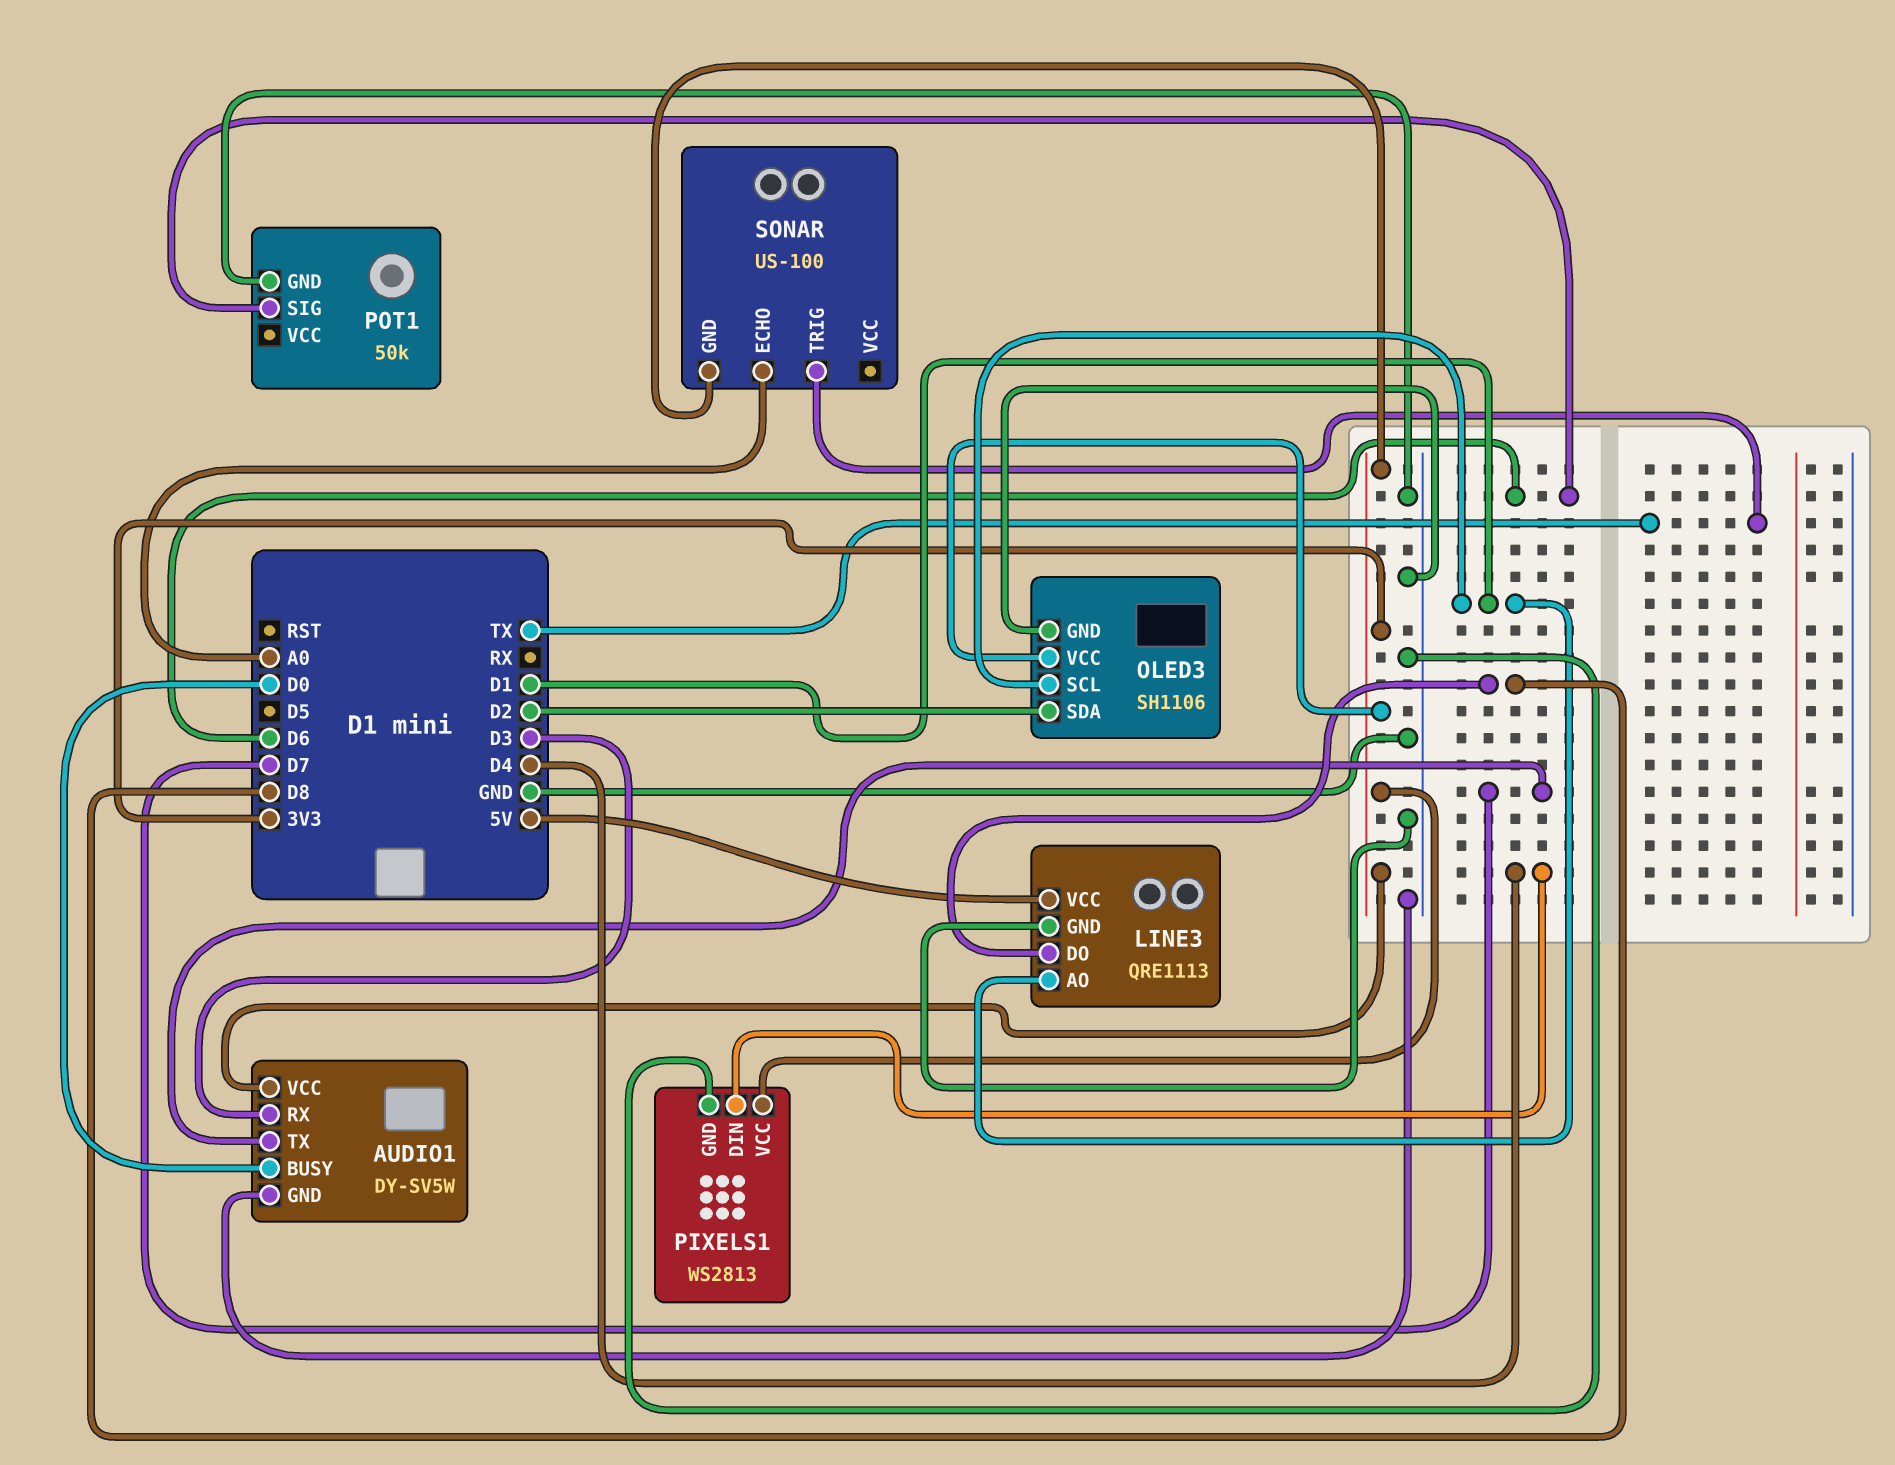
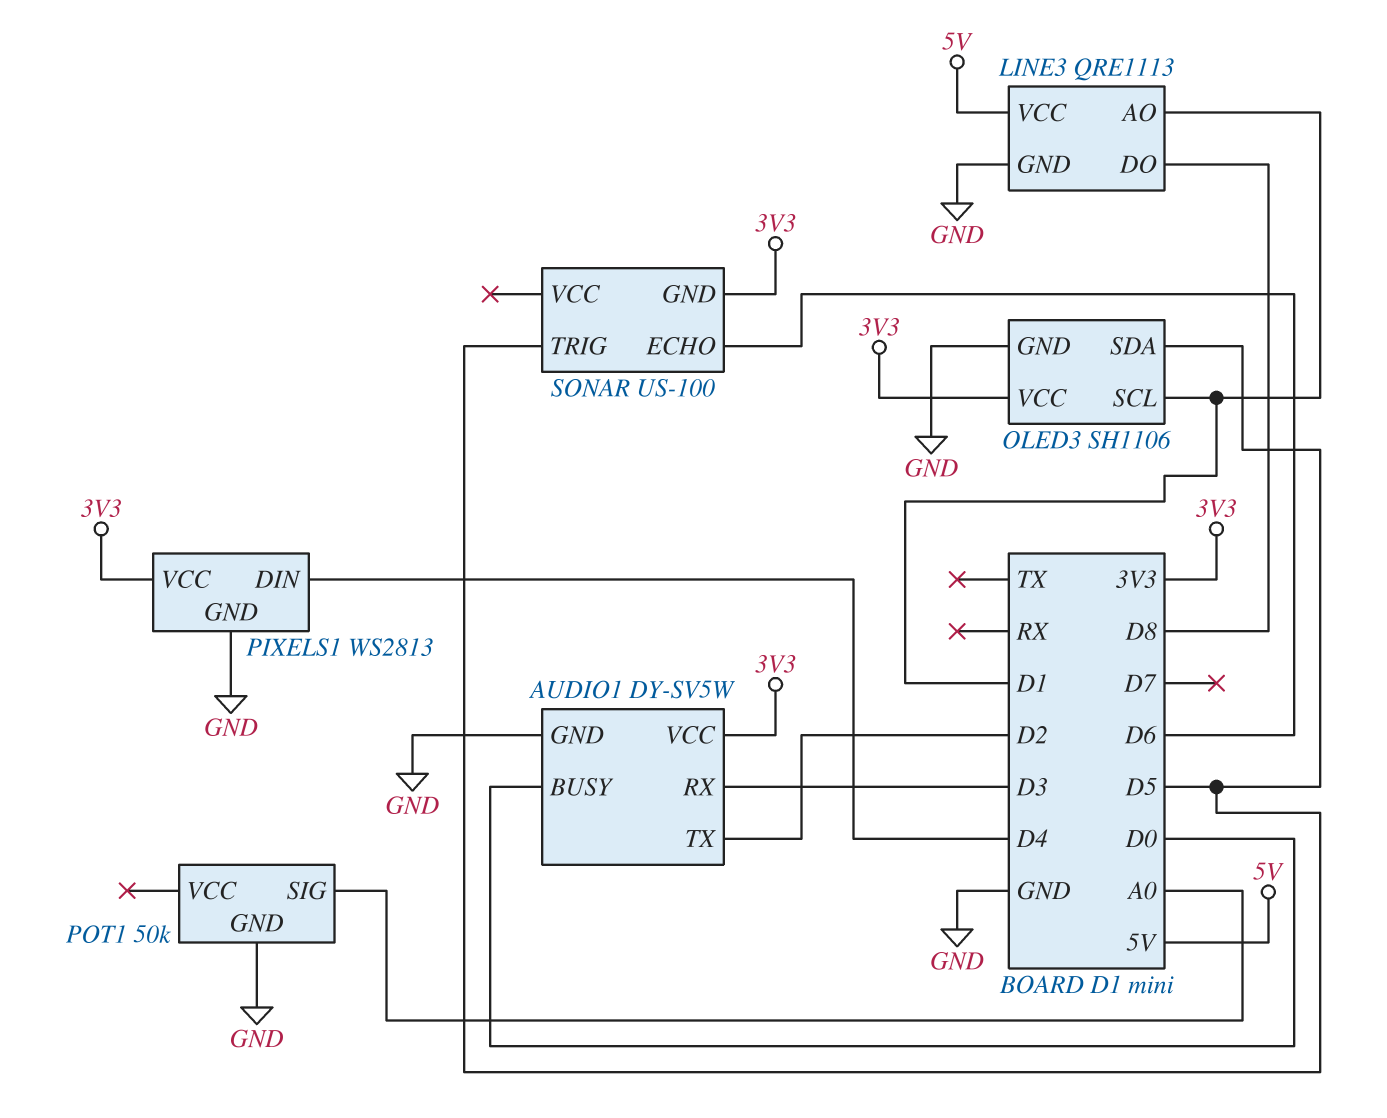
AUDIO1 pin TX: D7 -> D2
OLED3 pin SDA: D2 -> D5
POT1 pin SIG: D6 -> A0
SONAR pin ECHO: A0 -> D6
SONAR pin TRIG: TX -> D5

